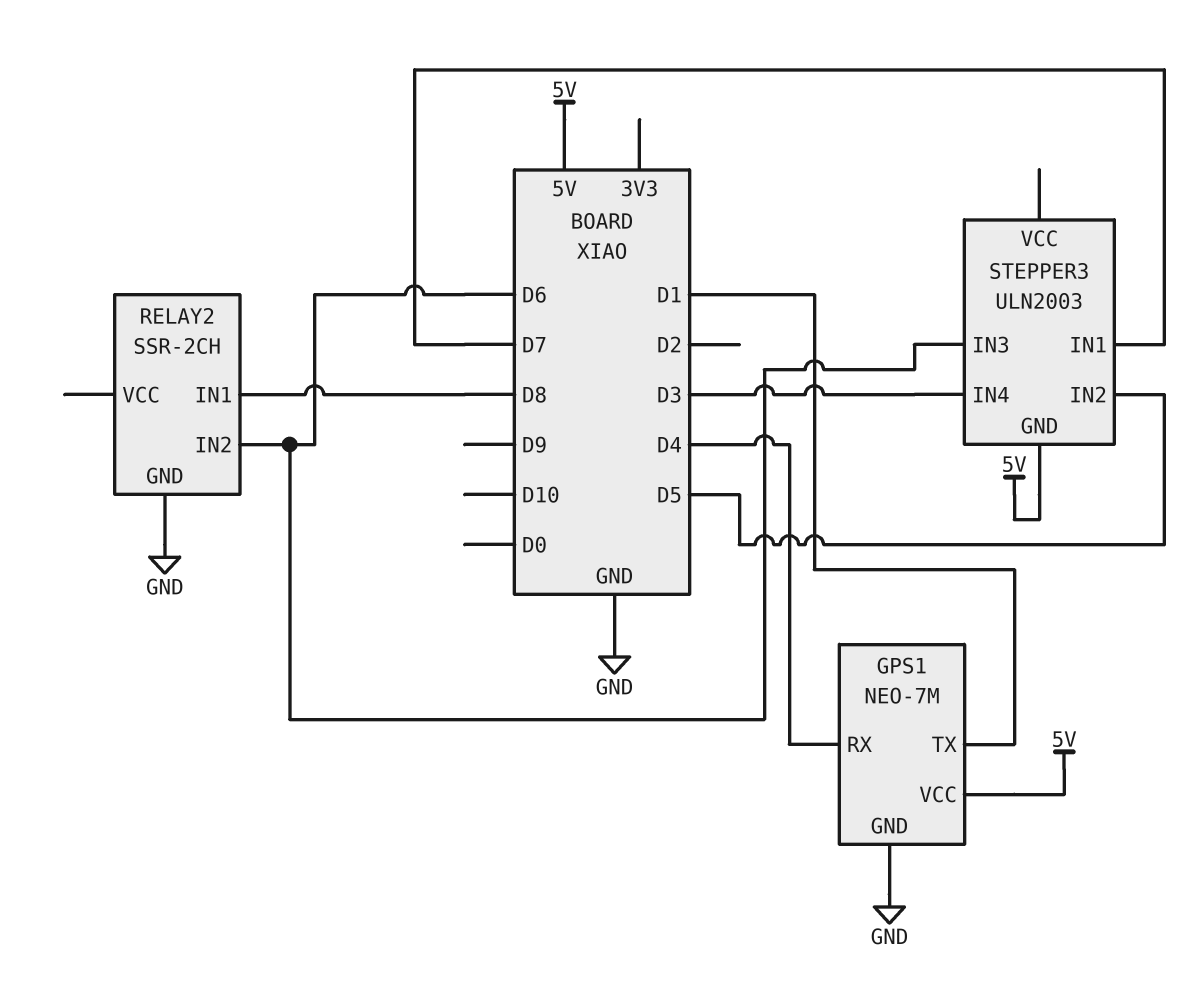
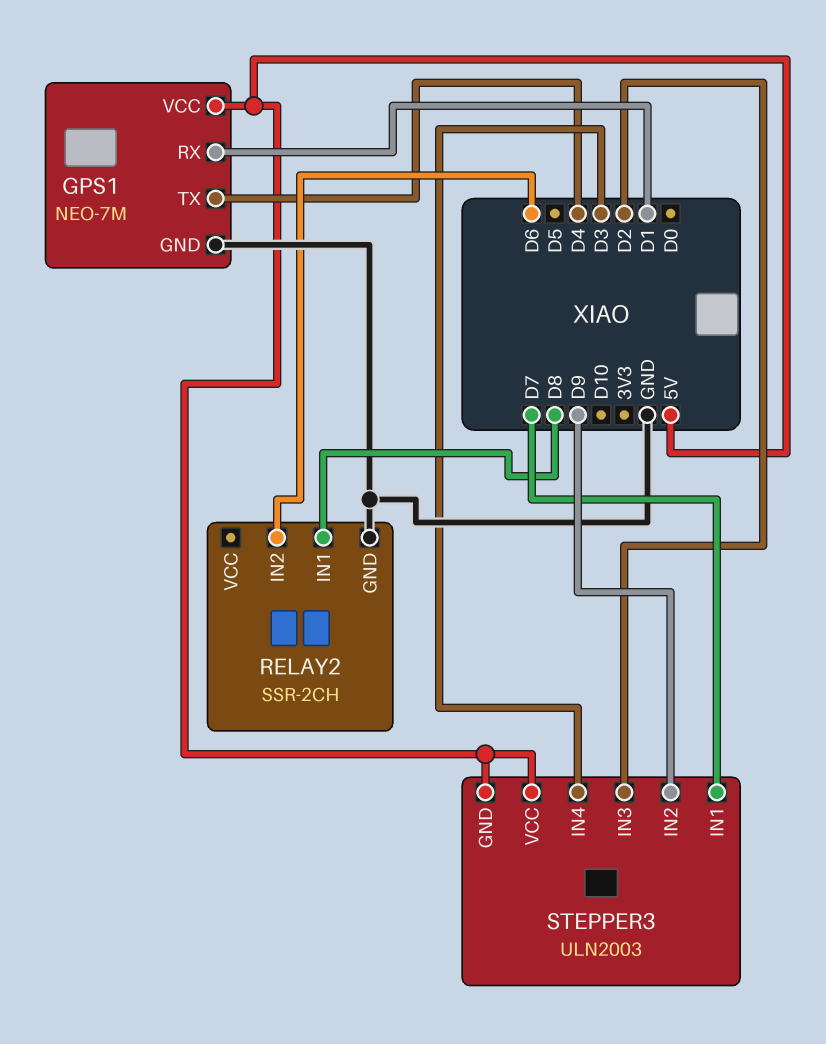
GPS1 pin RX: D4 -> D1
GPS1 pin TX: D1 -> D4
STEPPER3 pin IN2: D5 -> D9
STEPPER3 pin IN3: D6 -> D2
STEPPER3 pin VCC: none -> 5V

